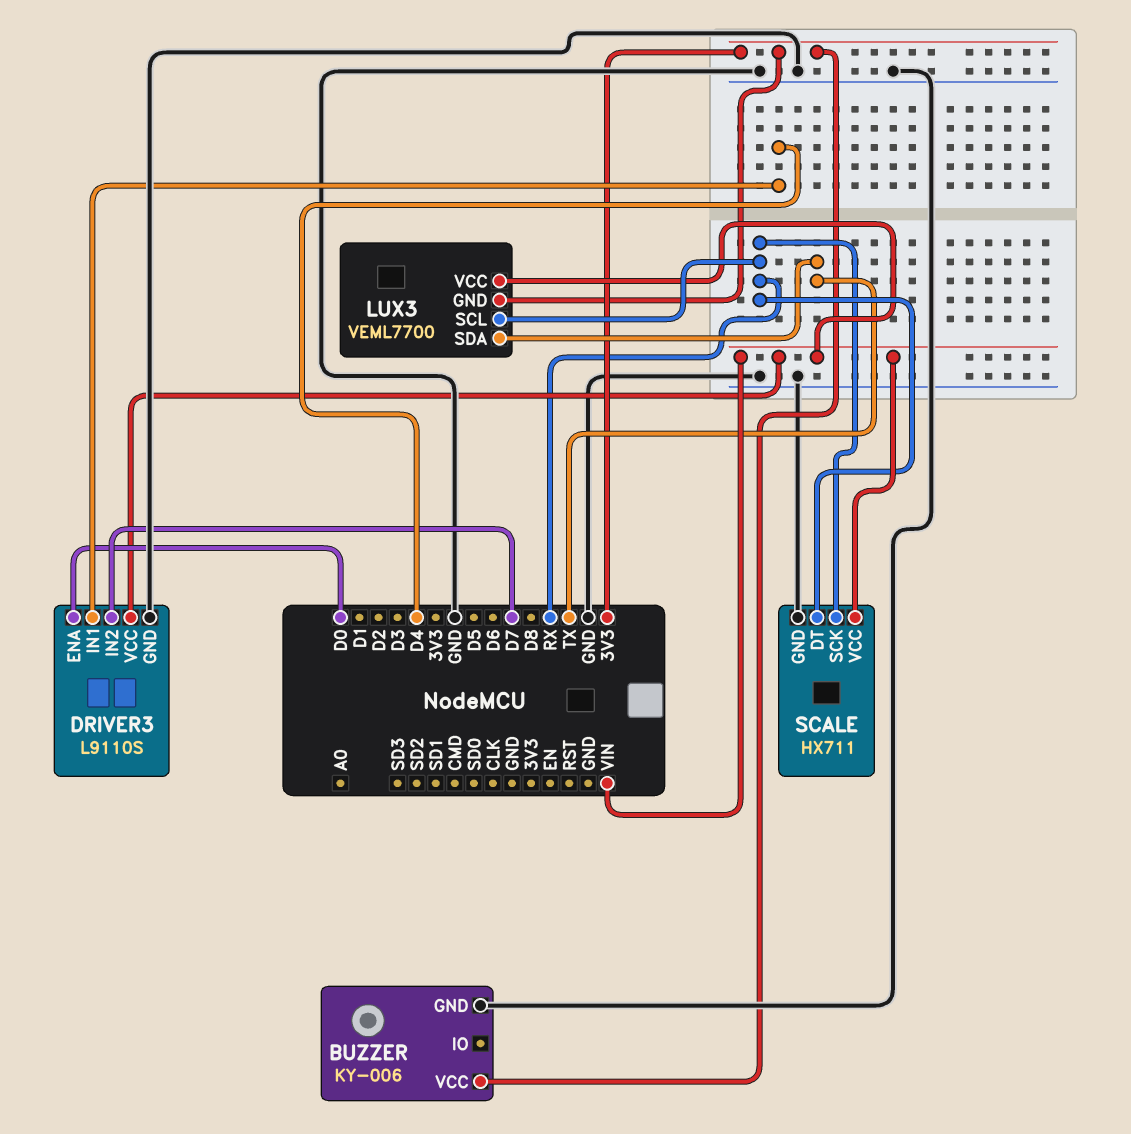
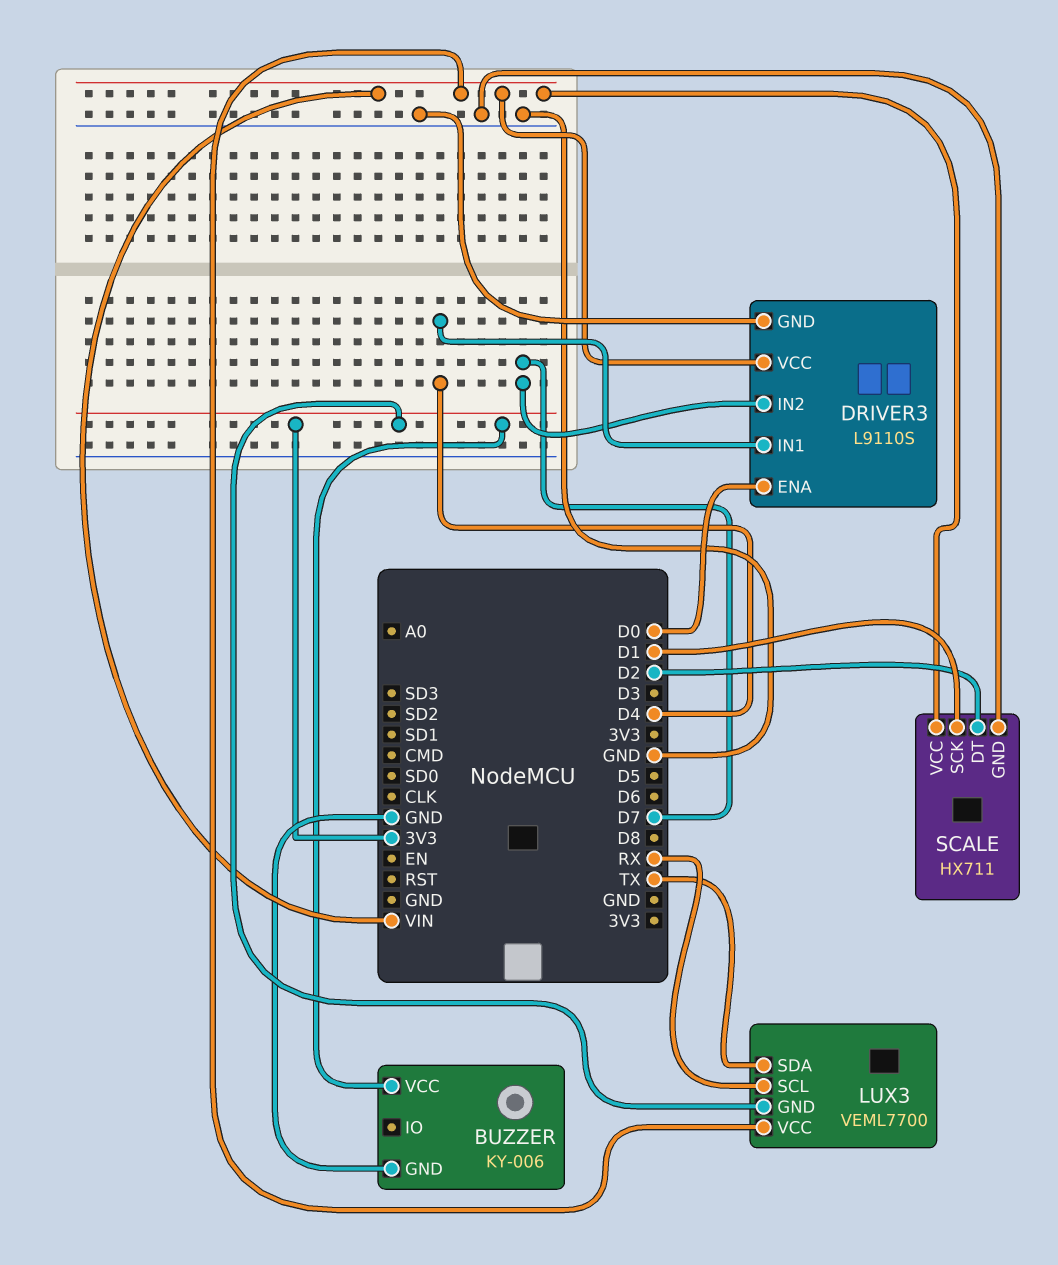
SCALE pin DT: RX -> D2
SCALE pin SCK: RX -> D1

